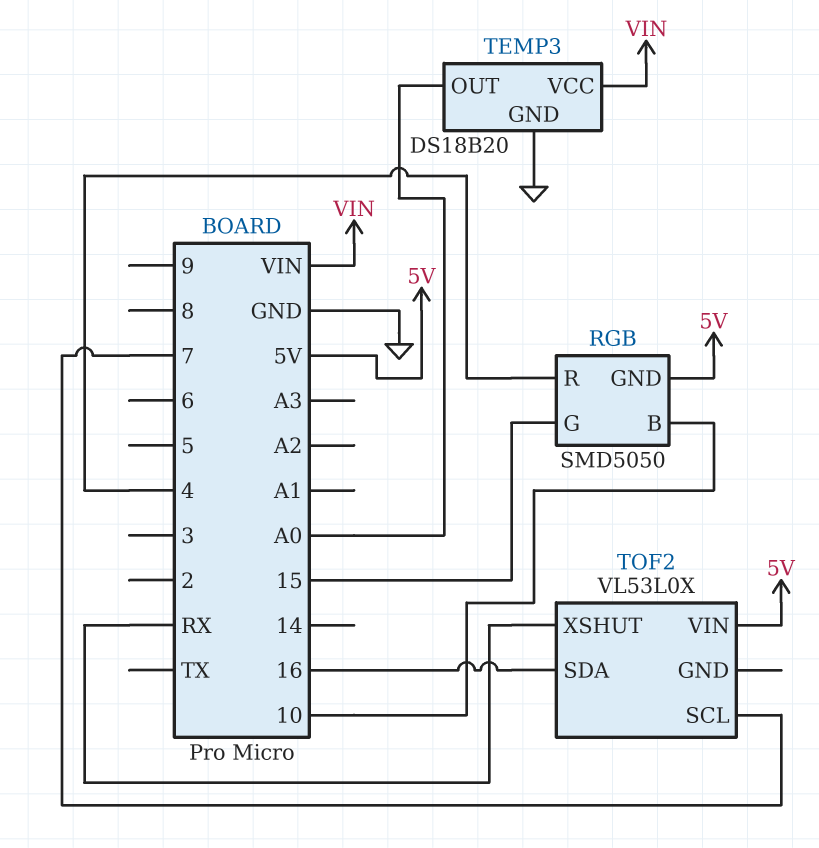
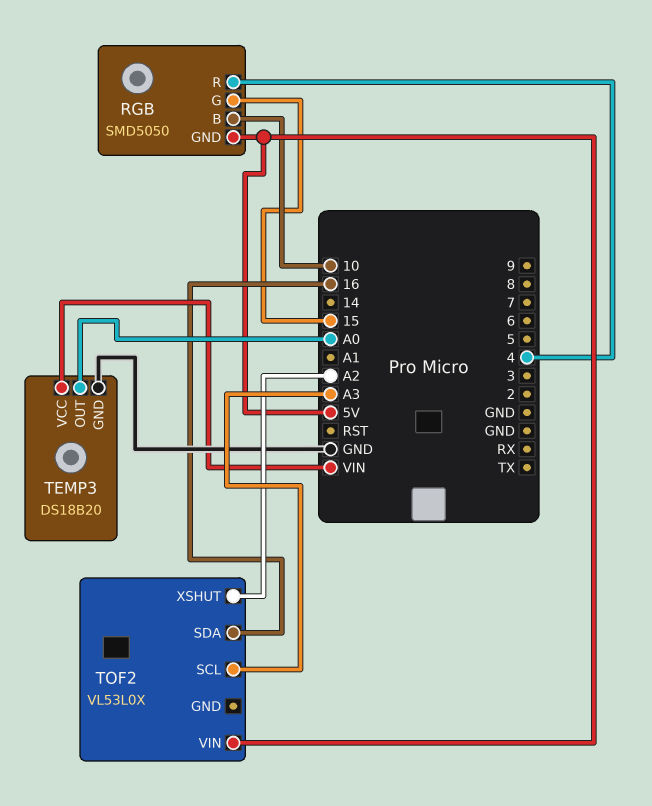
TOF2 pin SCL: 7 -> A3
TOF2 pin XSHUT: RX -> A2

